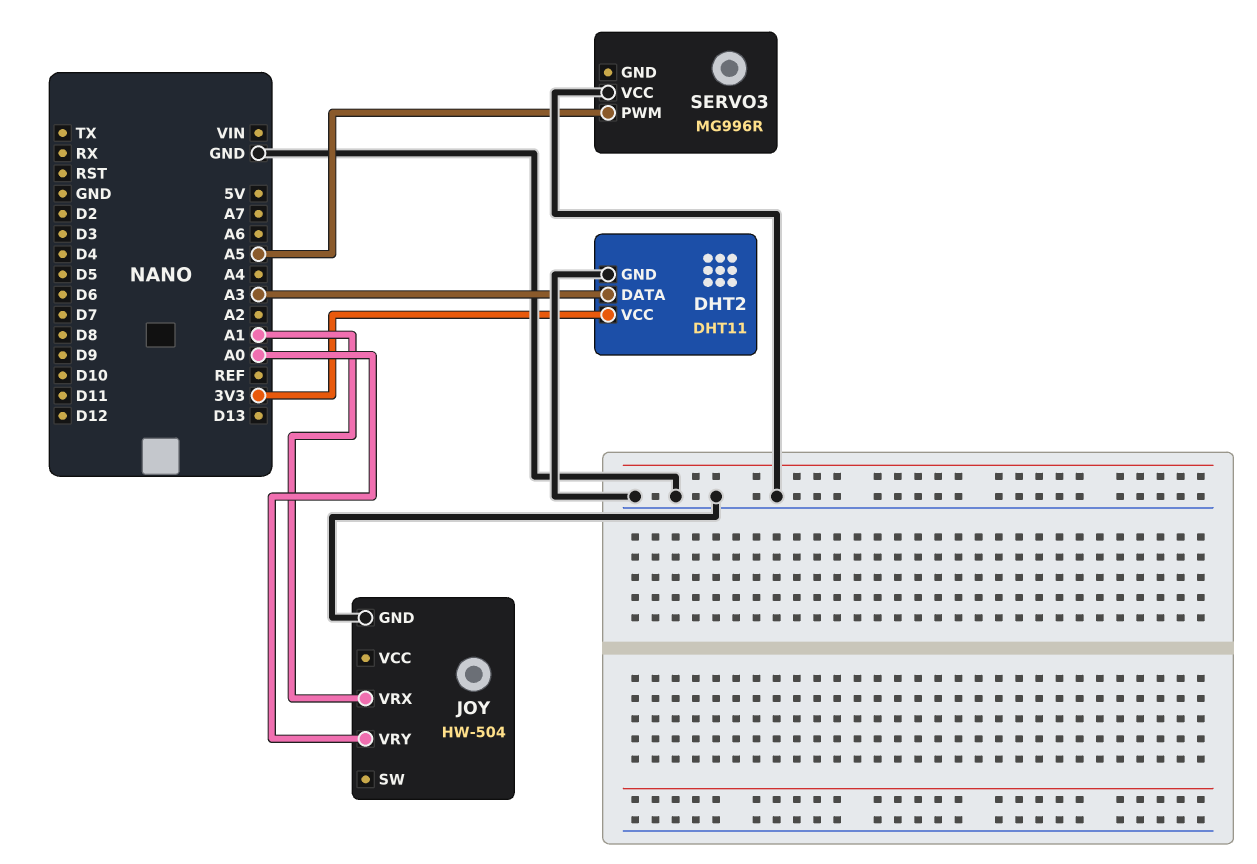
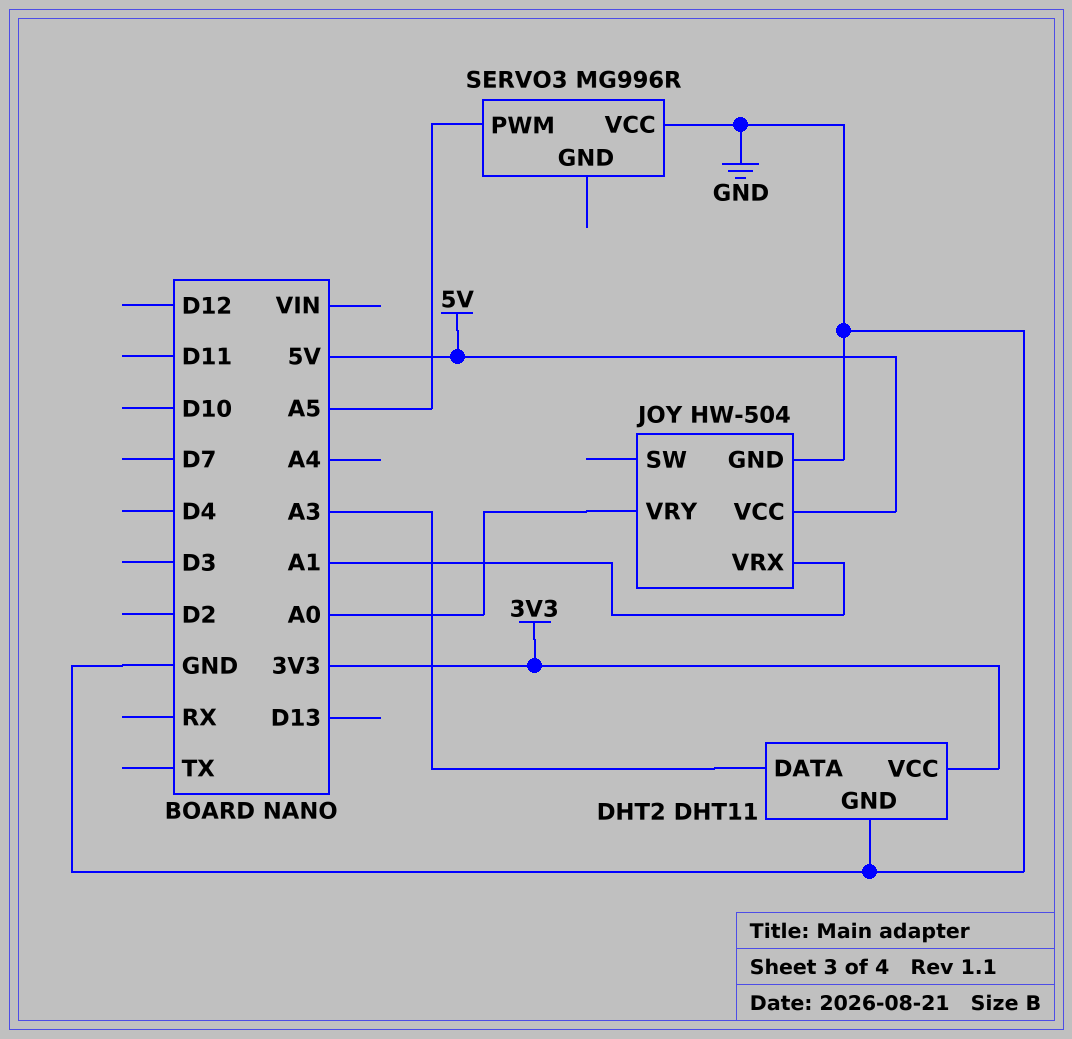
JOY pin VCC: none -> 5V

